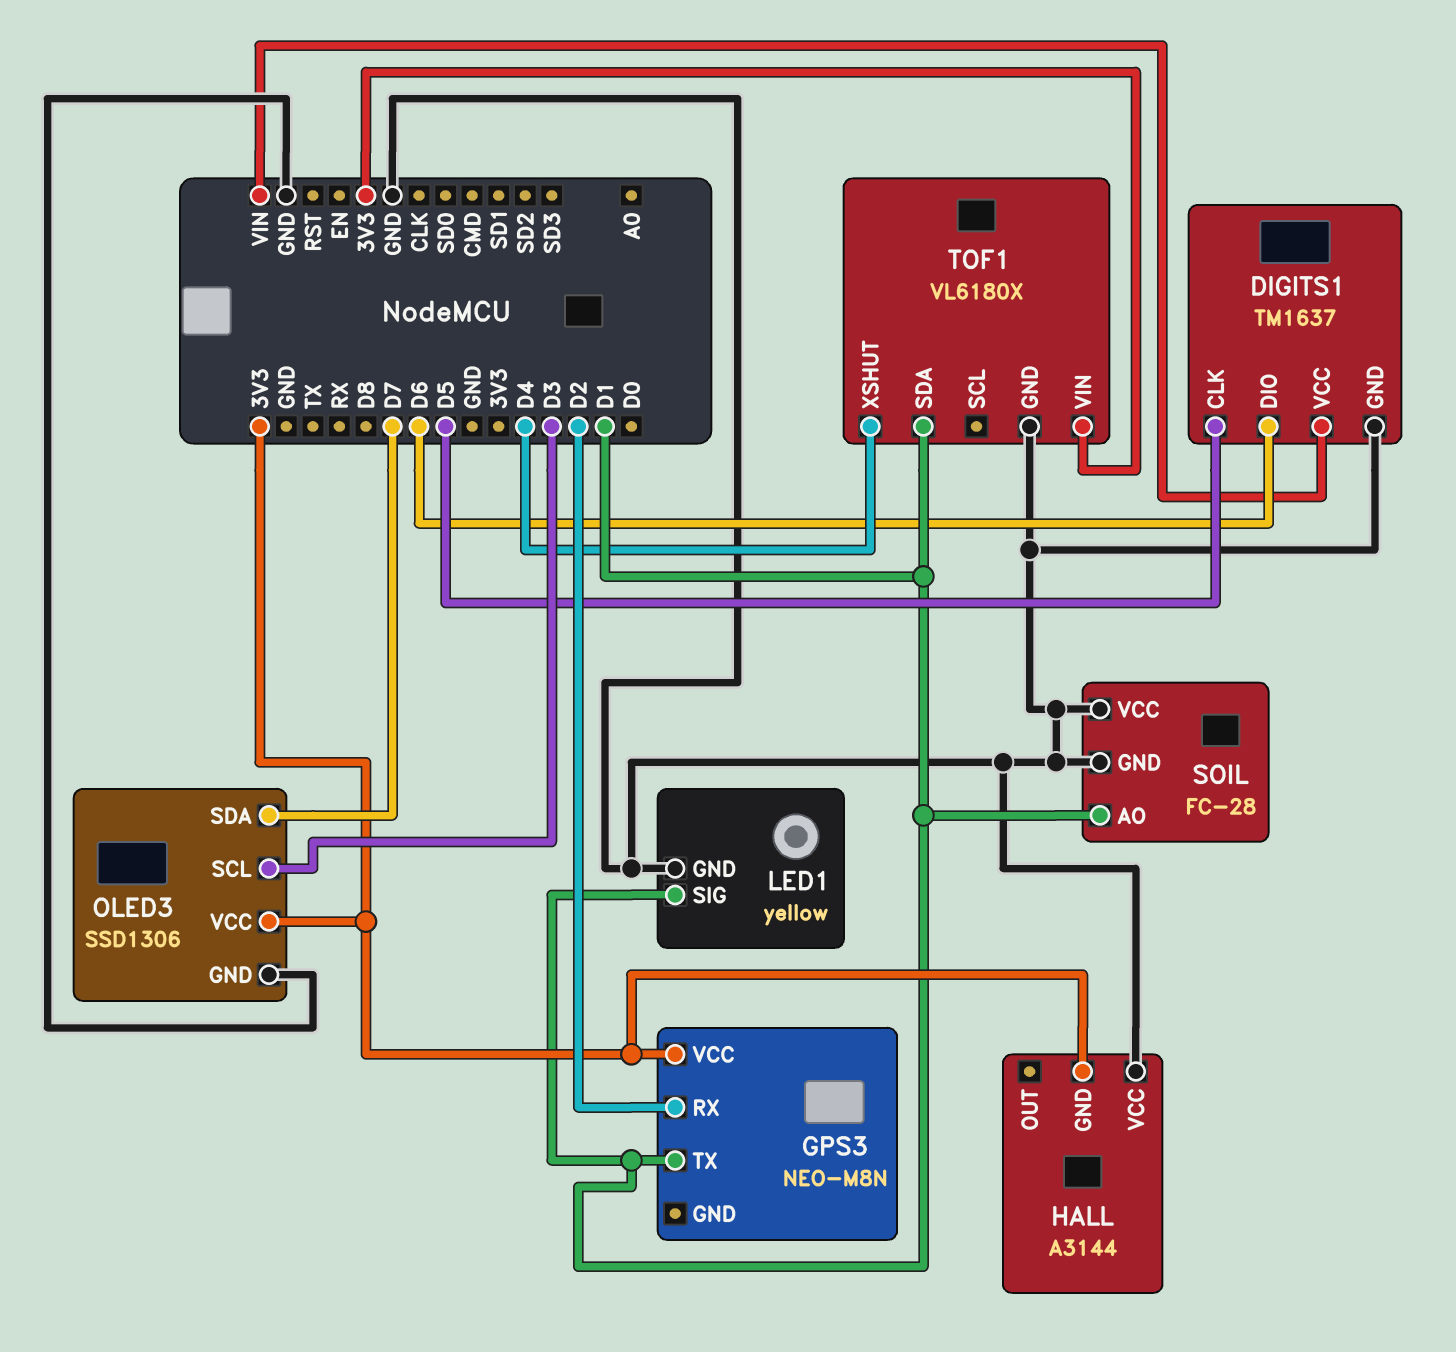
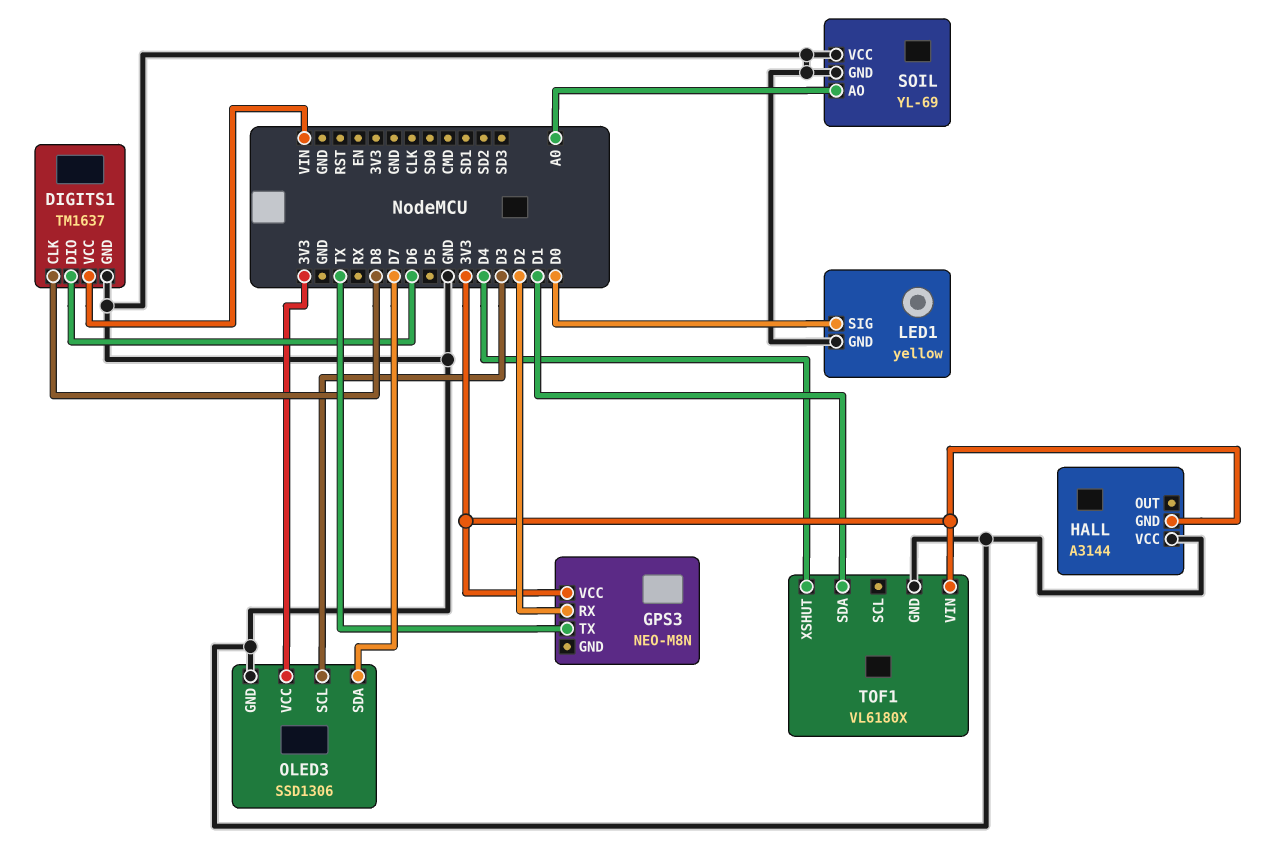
DIGITS1 pin CLK: D5 -> D8
GPS3 pin TX: D1 -> TX
LED1 pin SIG: D1 -> D0
SOIL: FC-28 -> YL-69
SOIL pin AO: D1 -> A0

